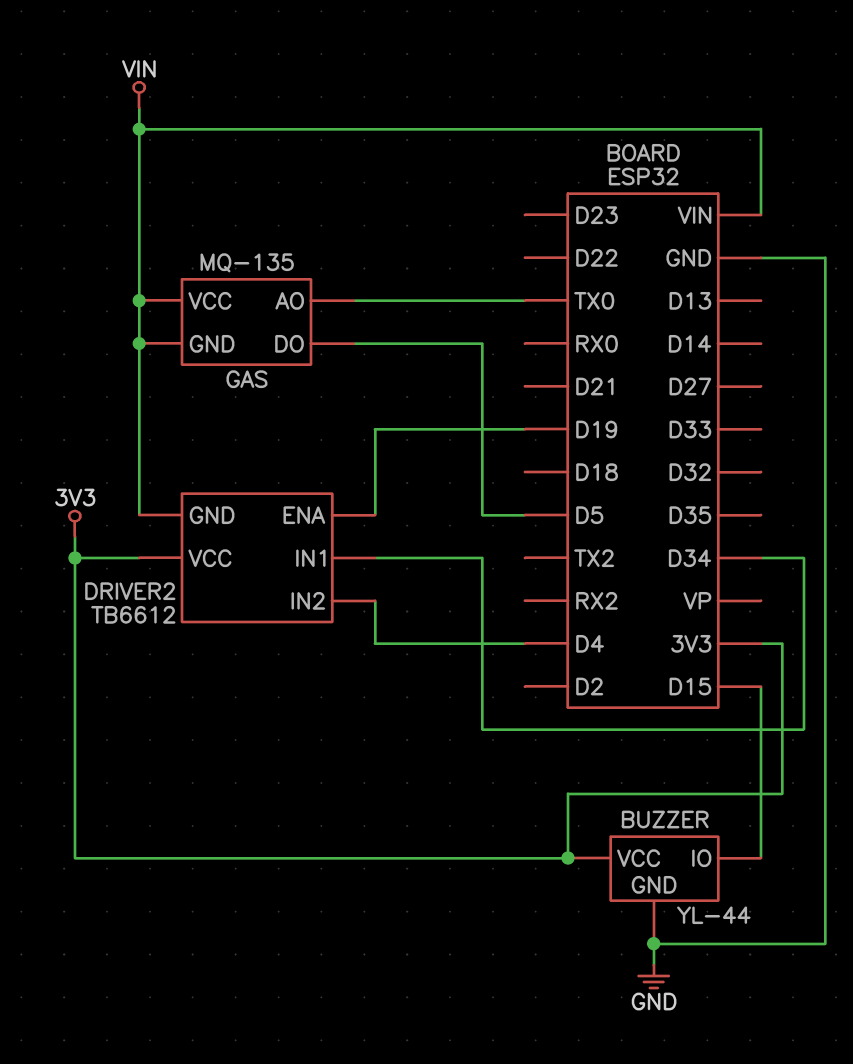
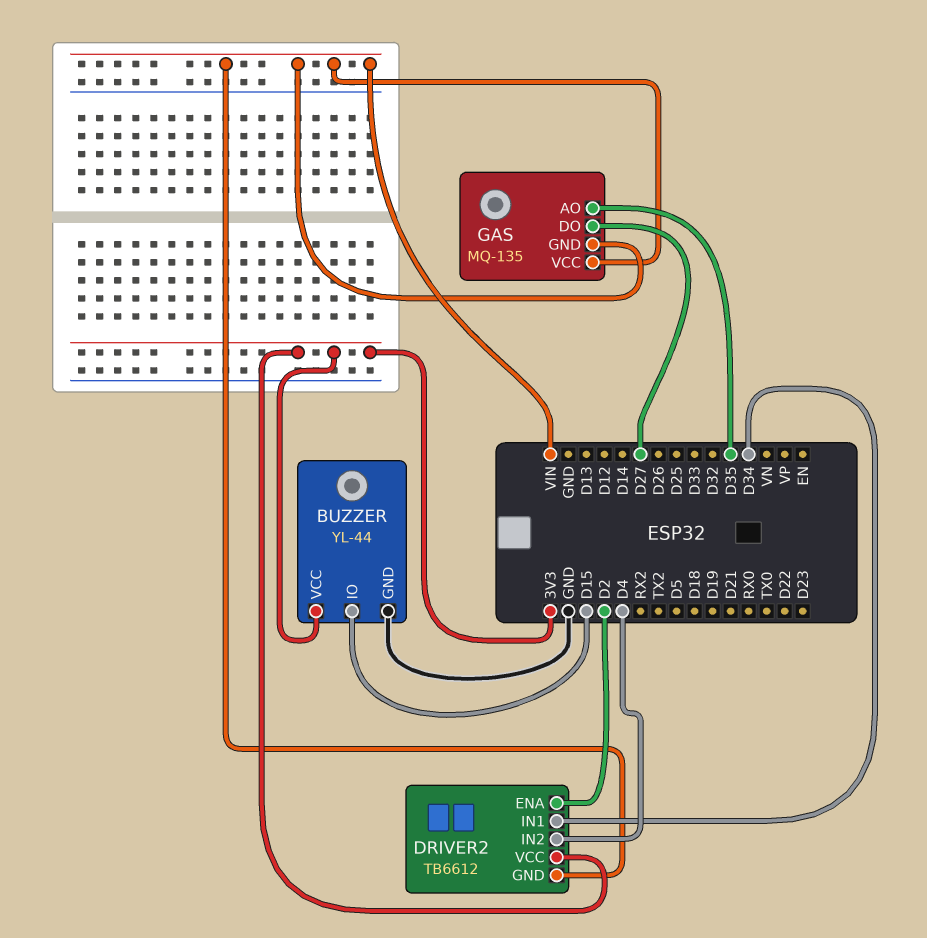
DRIVER2 pin ENA: D19 -> D2
GAS pin AO: TX0 -> D35
GAS pin DO: D5 -> D27

